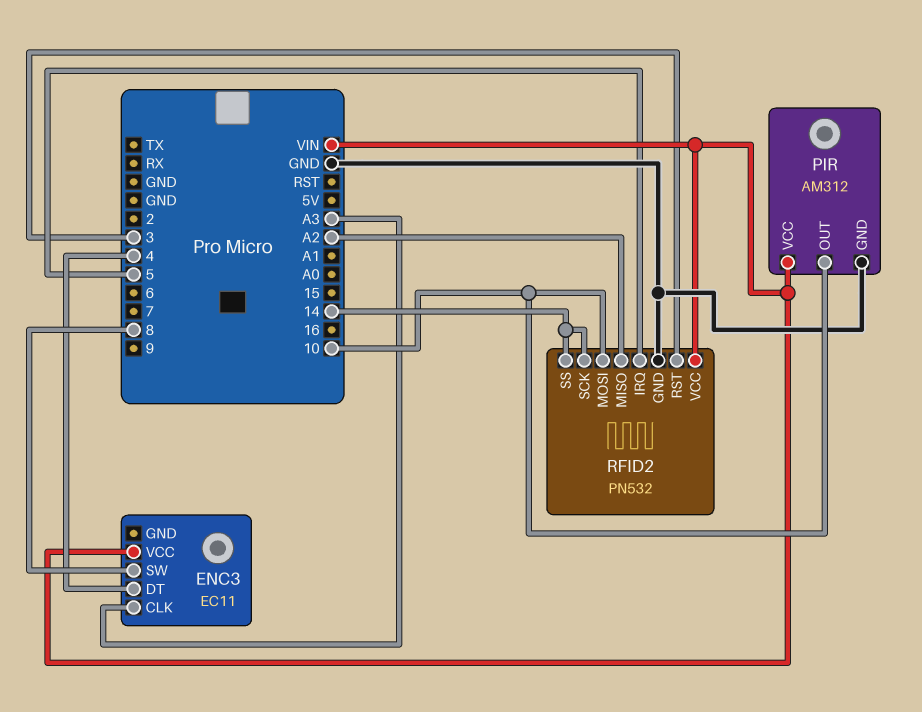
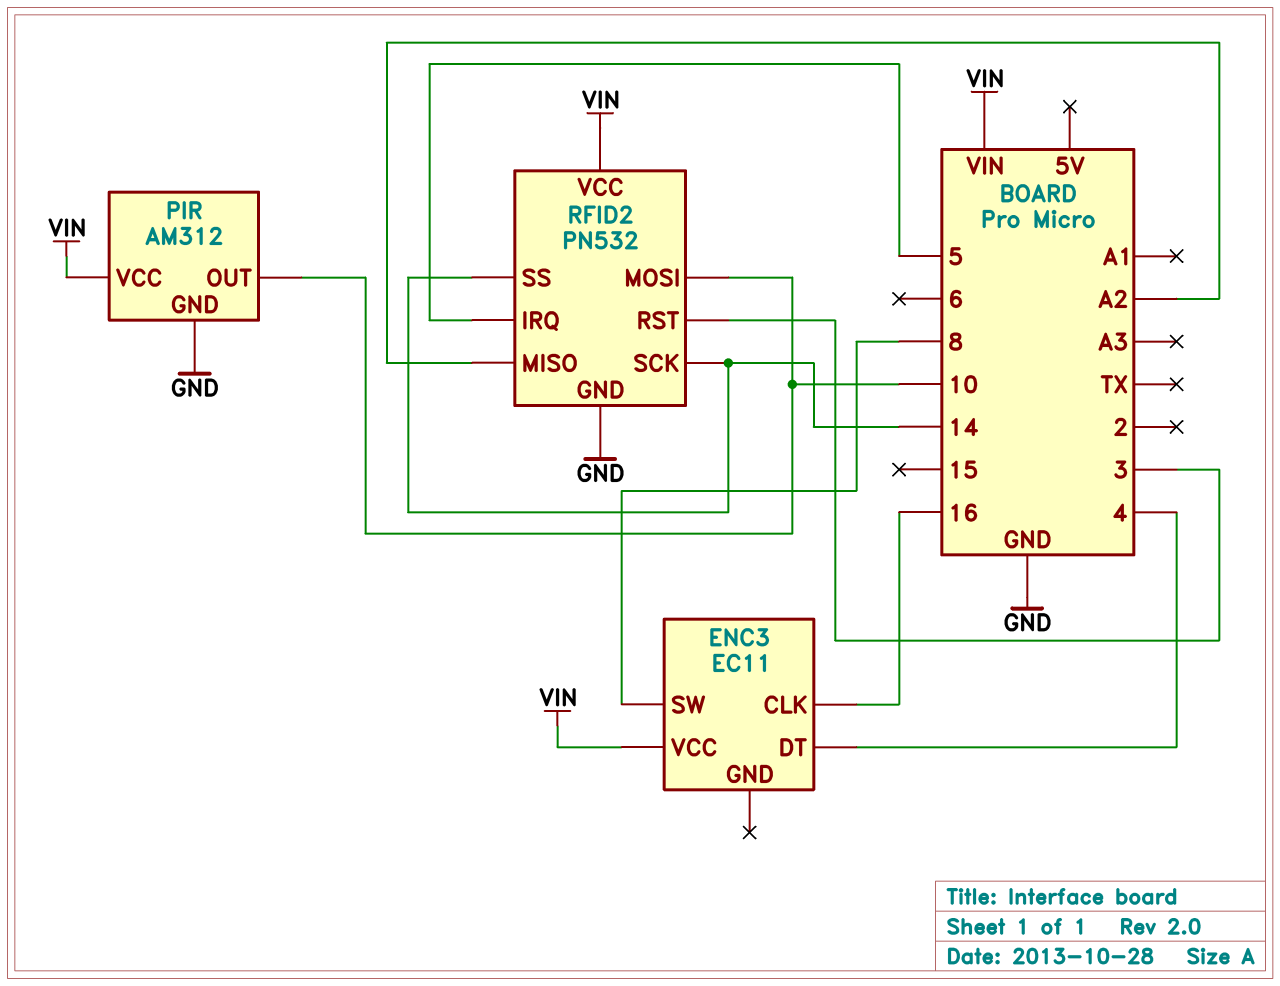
ENC3 pin CLK: A3 -> 16

